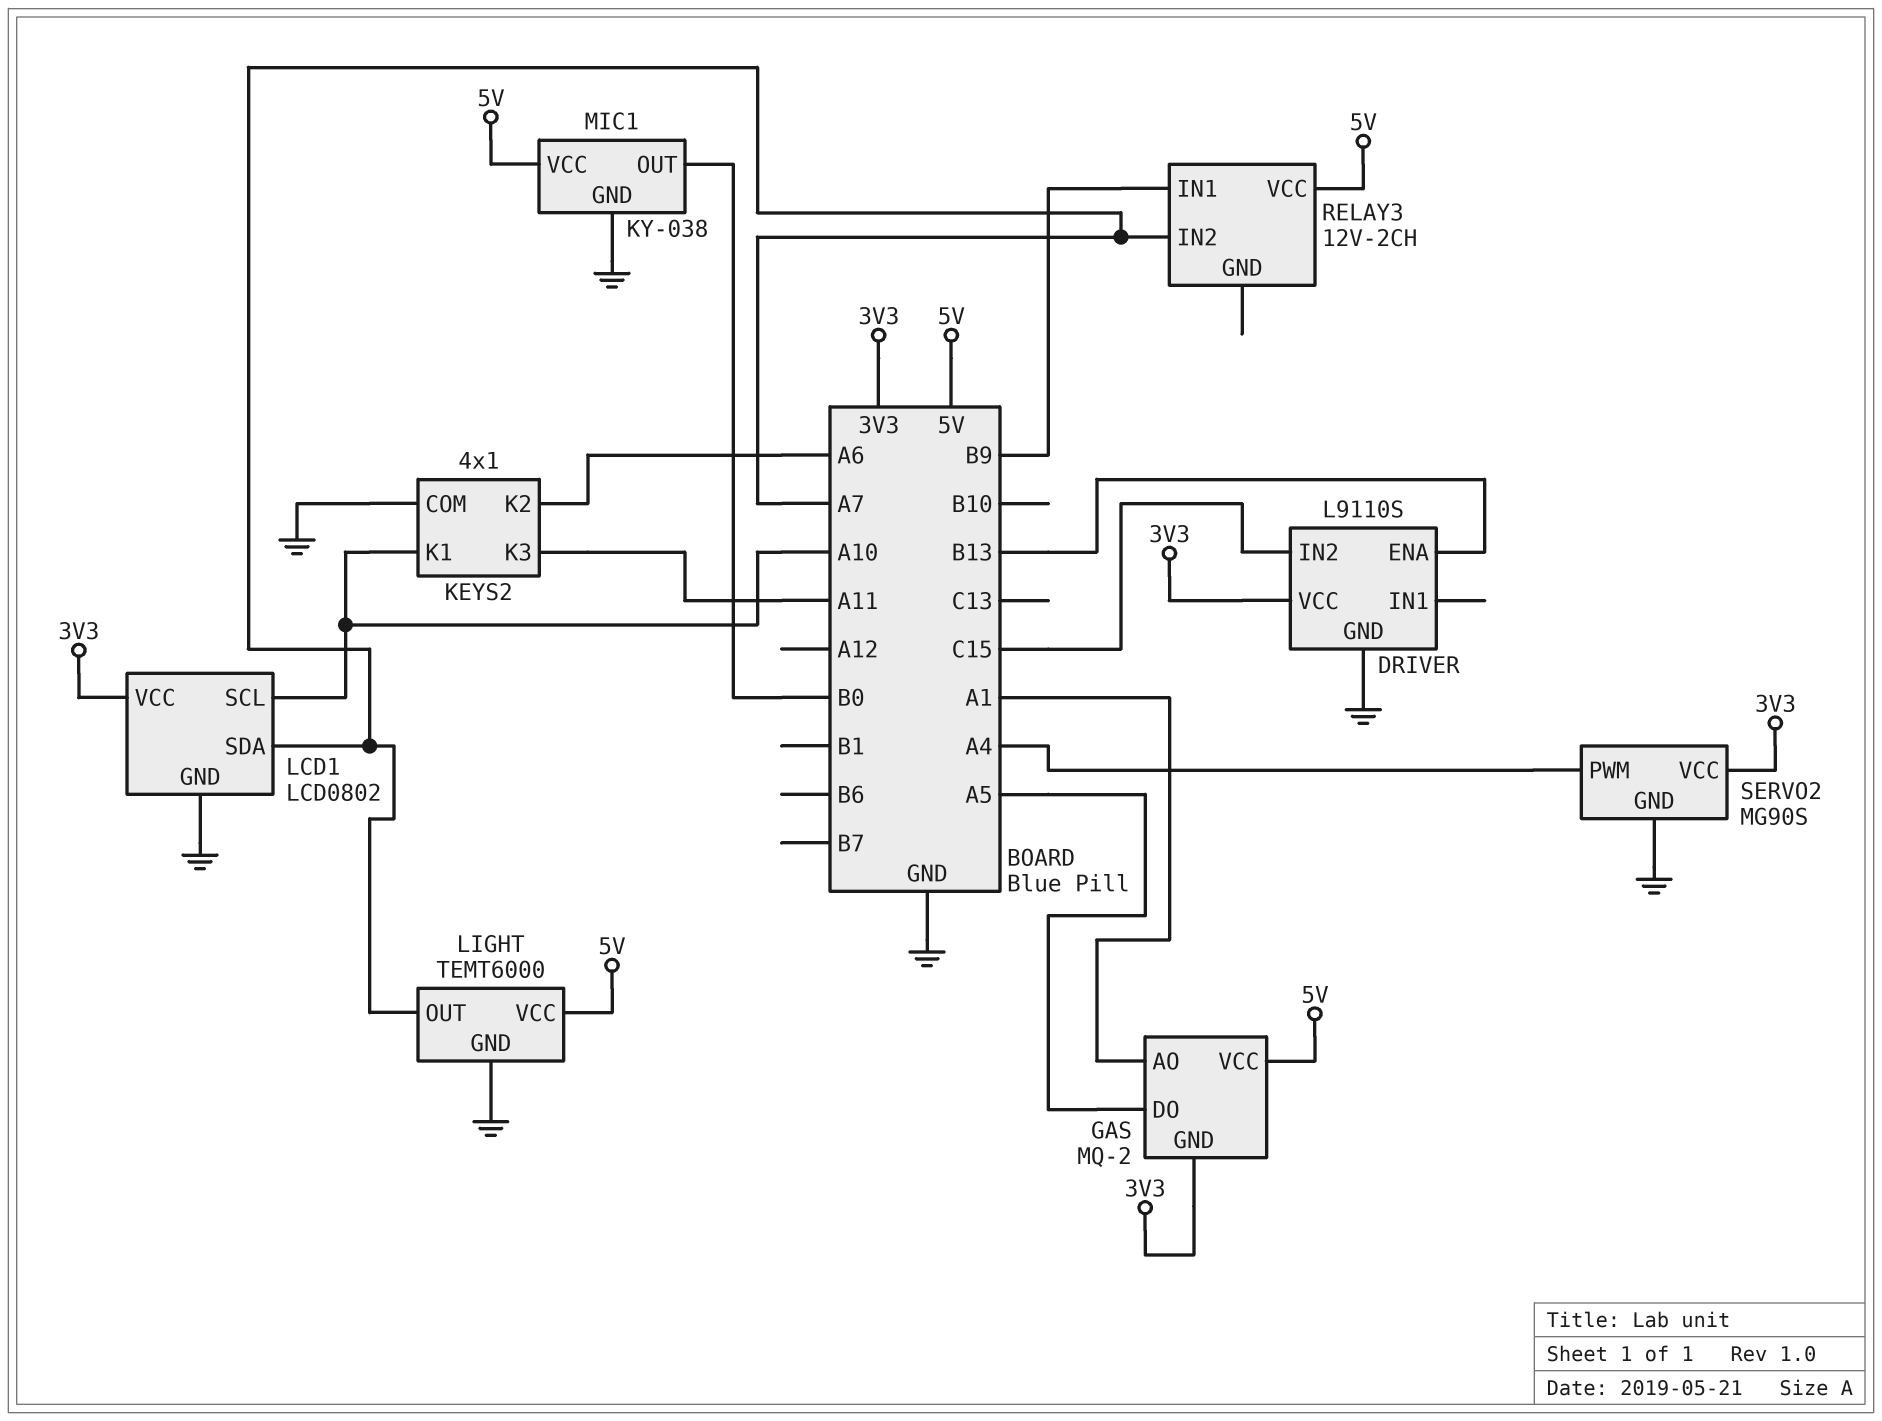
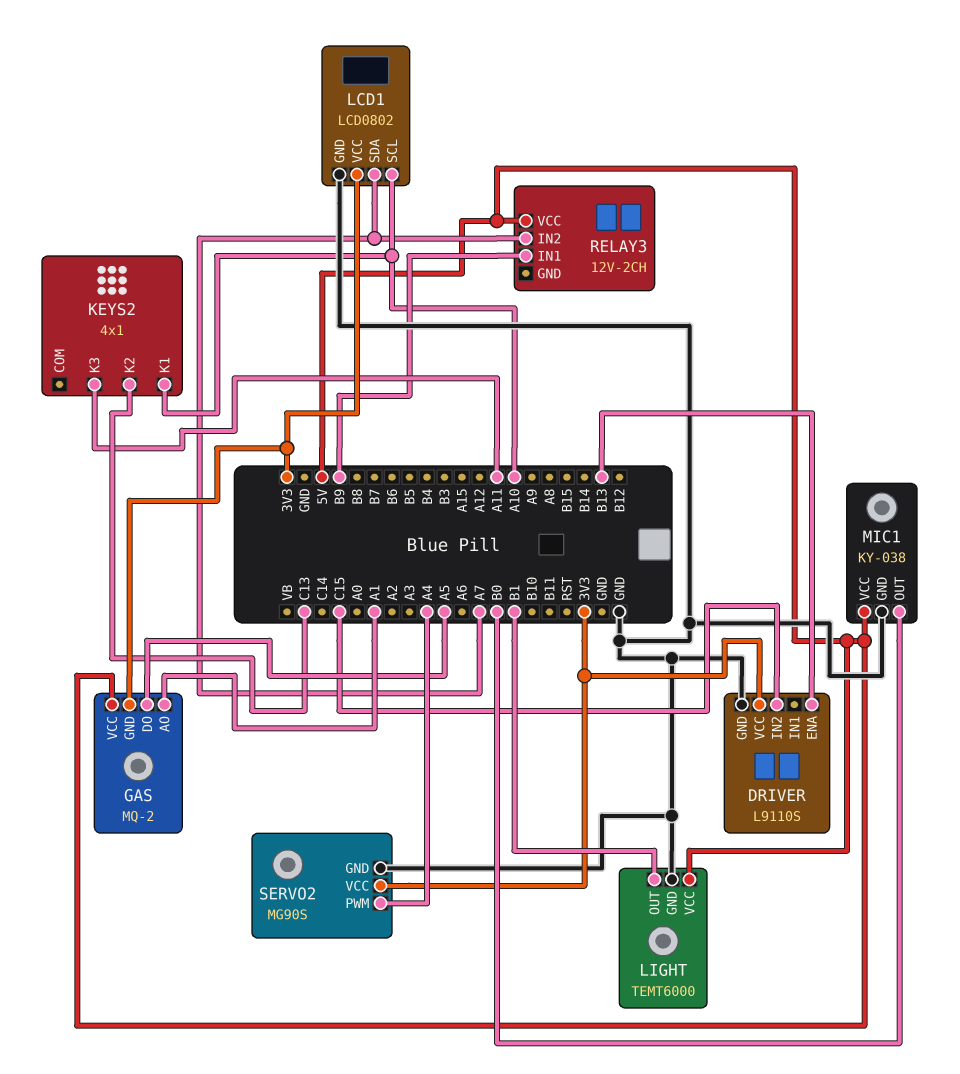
KEYS2 pin COM: GND -> none
KEYS2 pin K2: A6 -> C13
LIGHT pin OUT: A7 -> B1

